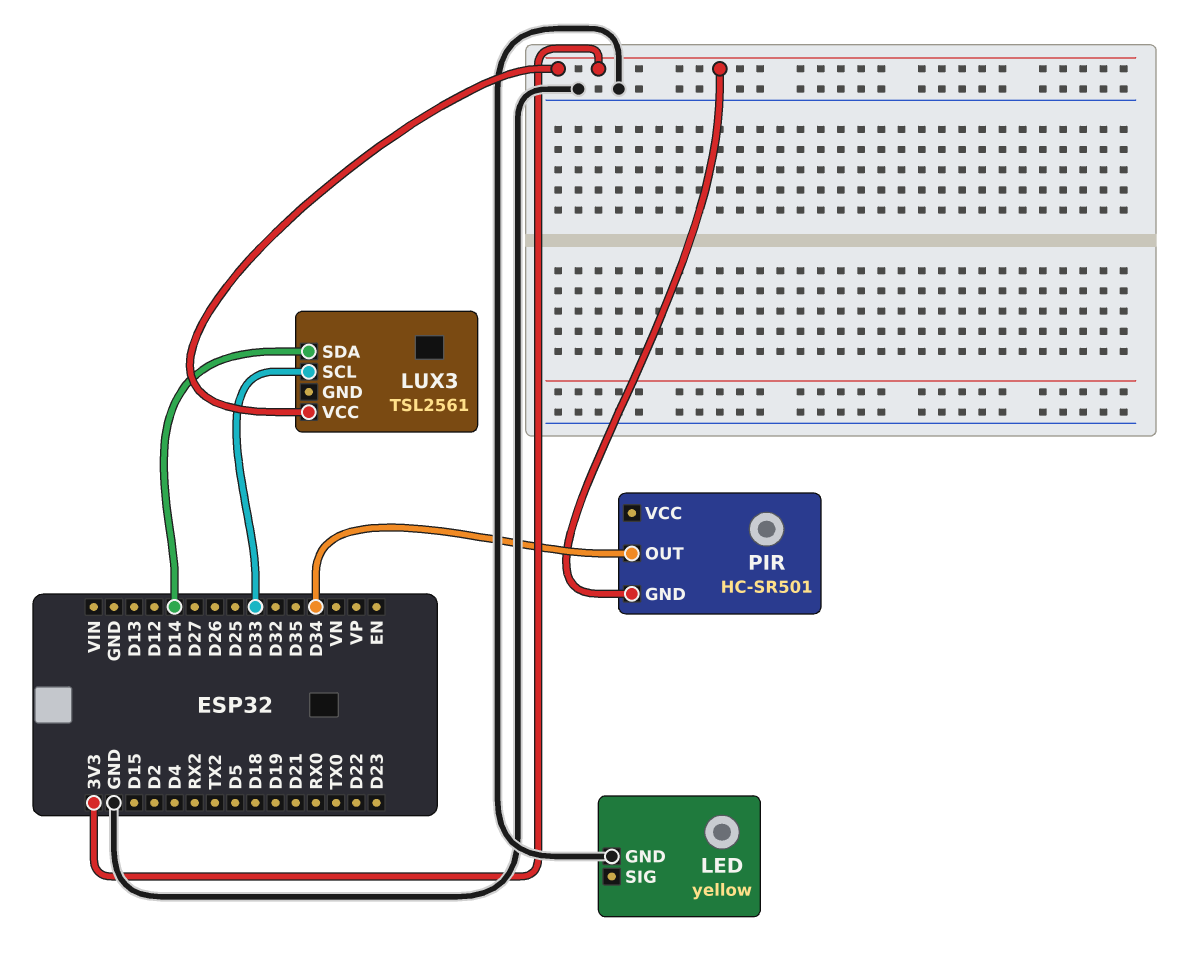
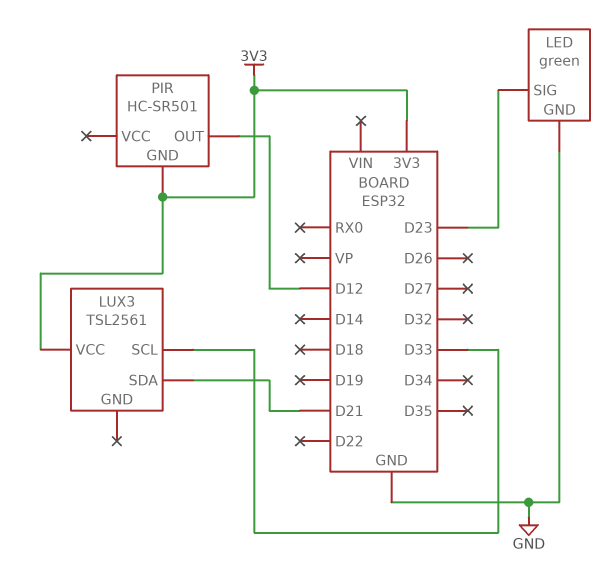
LED: yellow -> green
LED pin SIG: none -> D23
LUX3 pin SDA: D14 -> D21
PIR pin OUT: D34 -> D12

